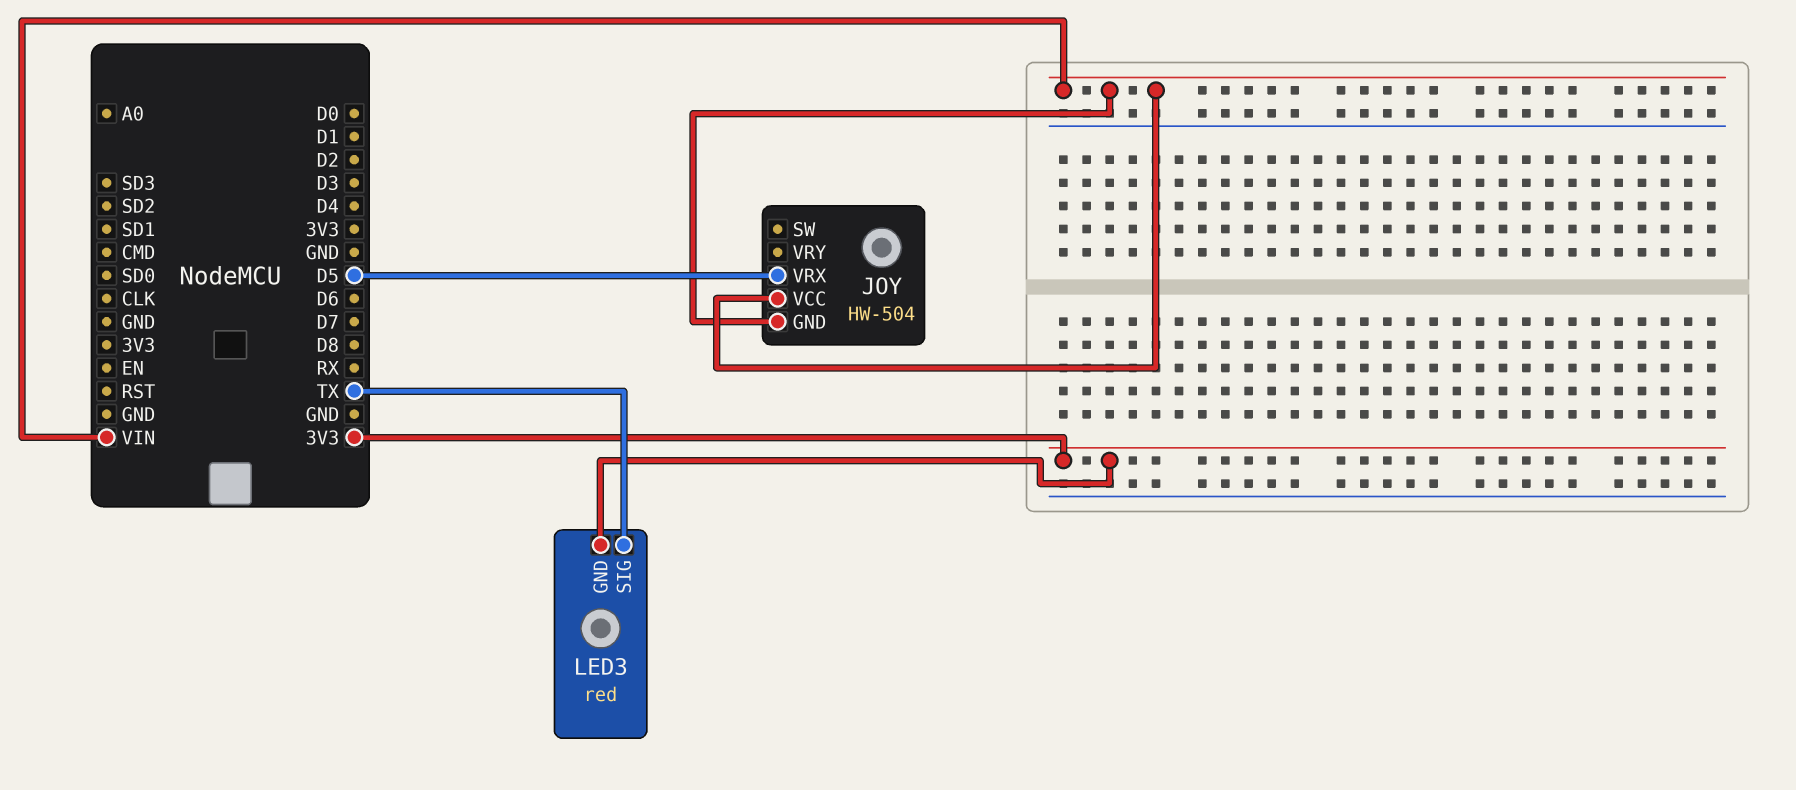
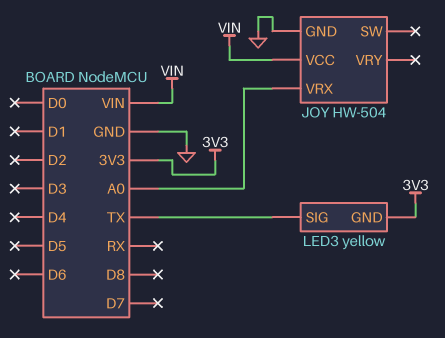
JOY pin GND: VIN -> GND
JOY pin VRX: D5 -> A0
LED3: red -> yellow

